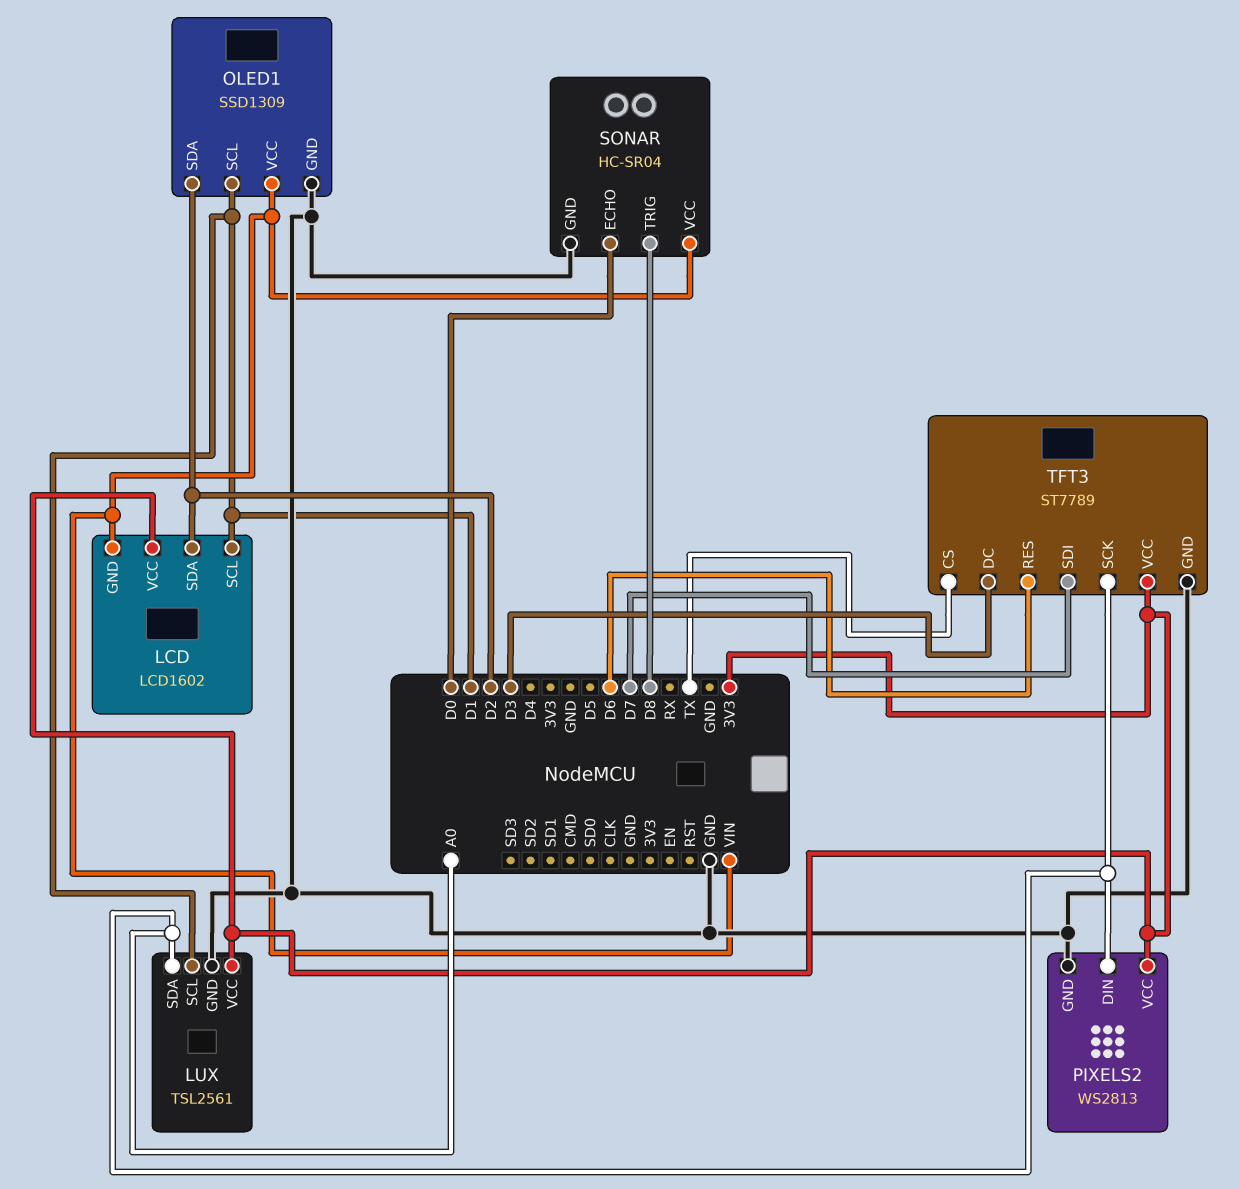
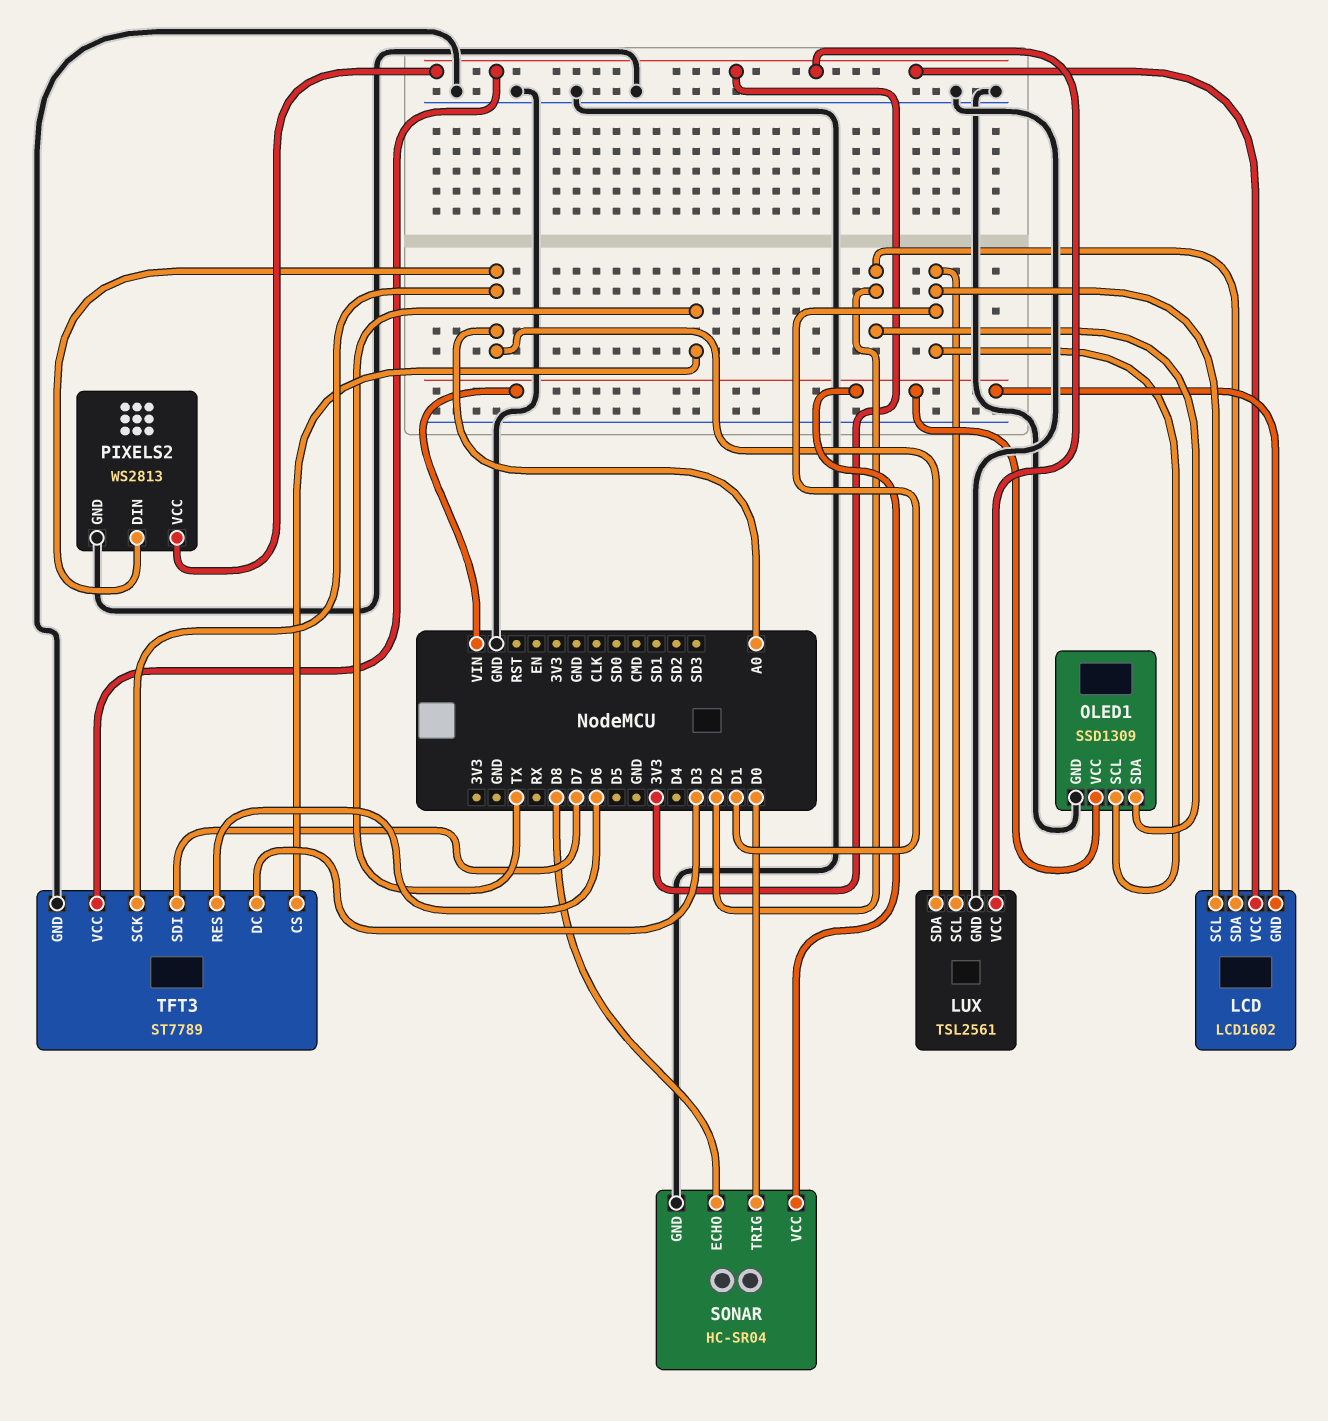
SONAR pin ECHO: D0 -> D8
SONAR pin TRIG: D8 -> D0

